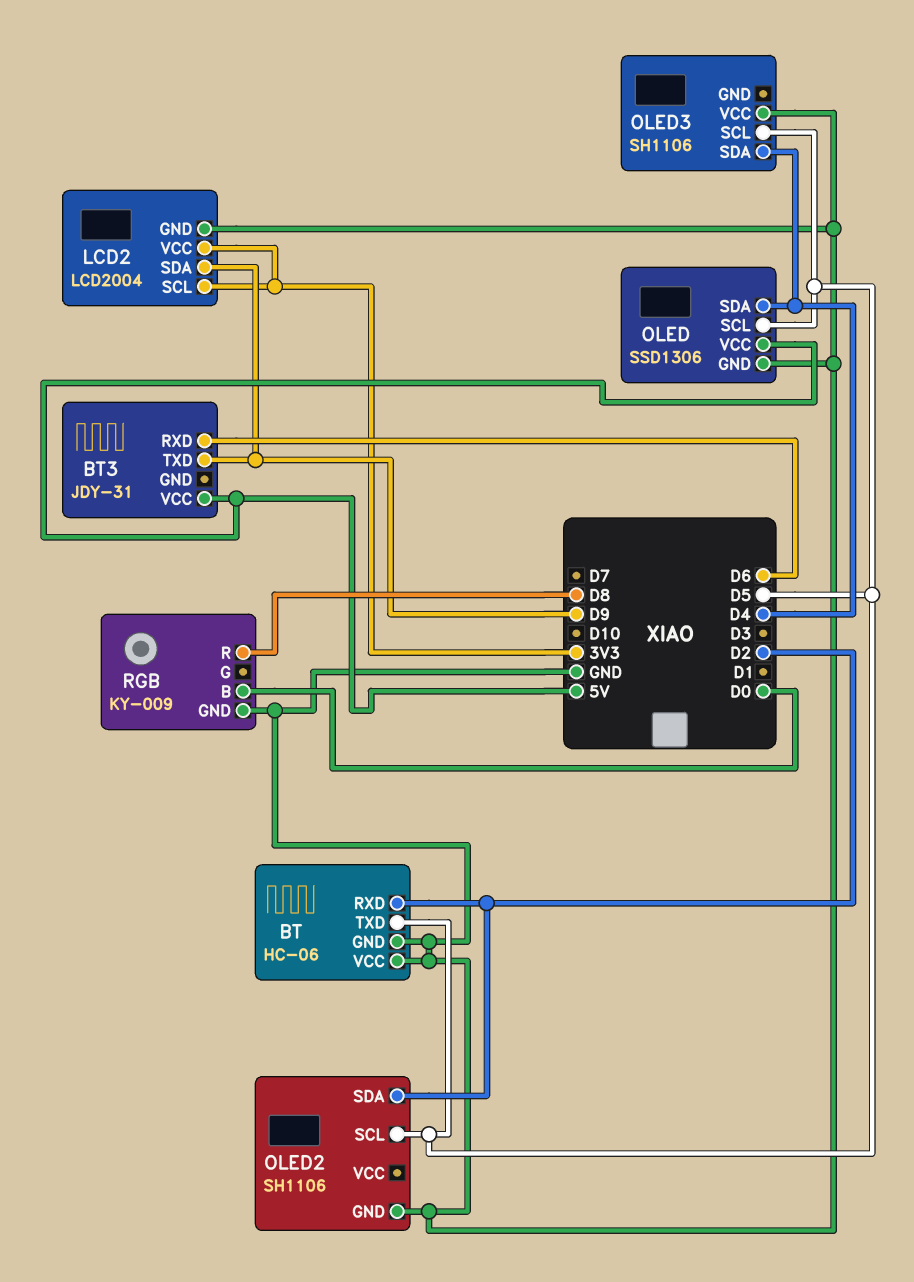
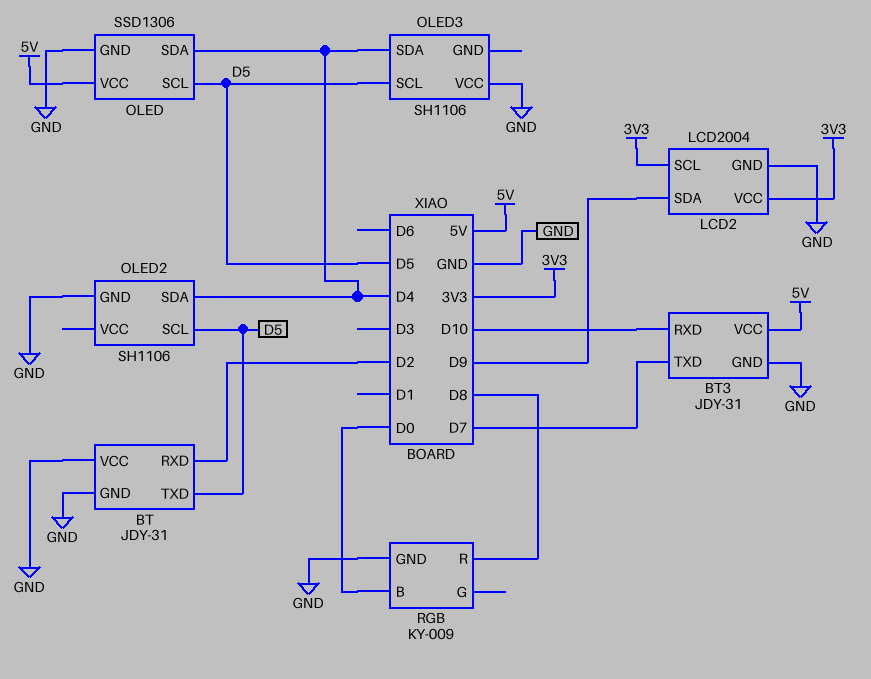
BT: HC-06 -> JDY-31
BT3 pin GND: none -> GND
BT3 pin RXD: D6 -> D10
BT3 pin TXD: D9 -> D7
OLED2 pin SDA: D2 -> D4

